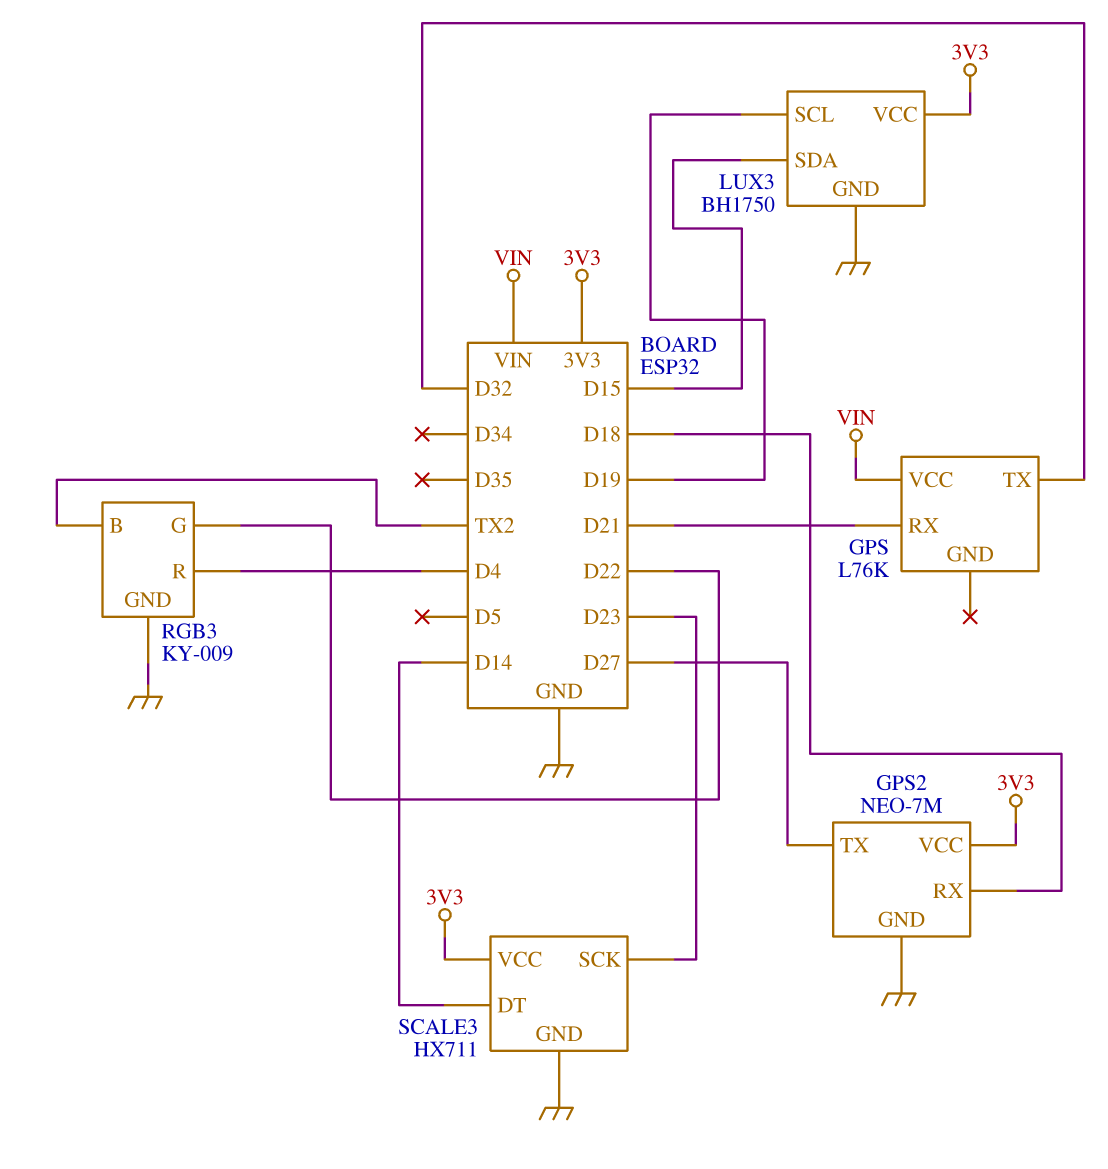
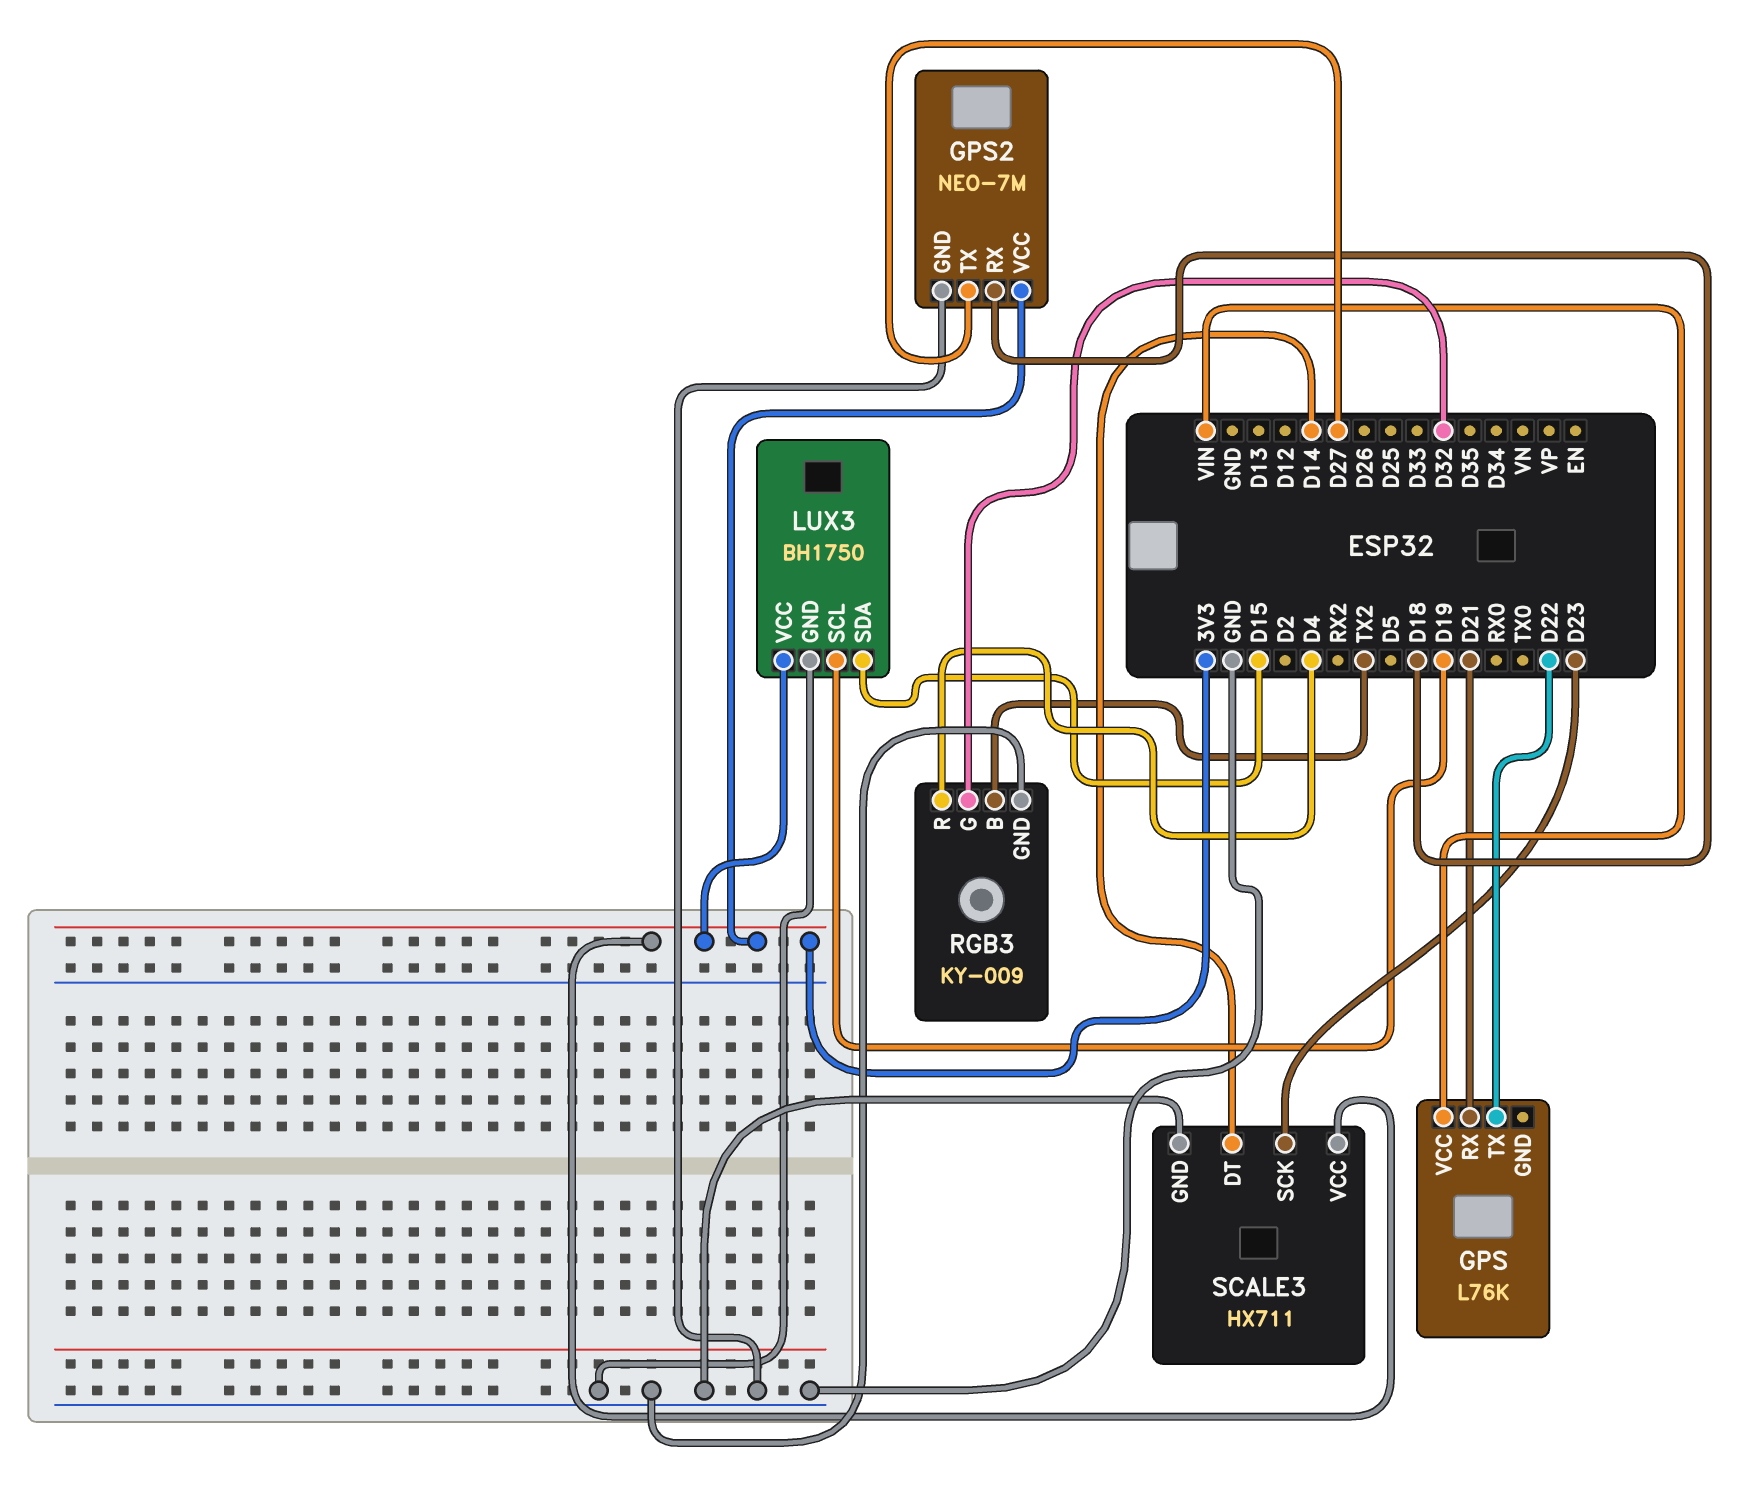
GPS pin TX: D32 -> D22
RGB3 pin G: D22 -> D32

